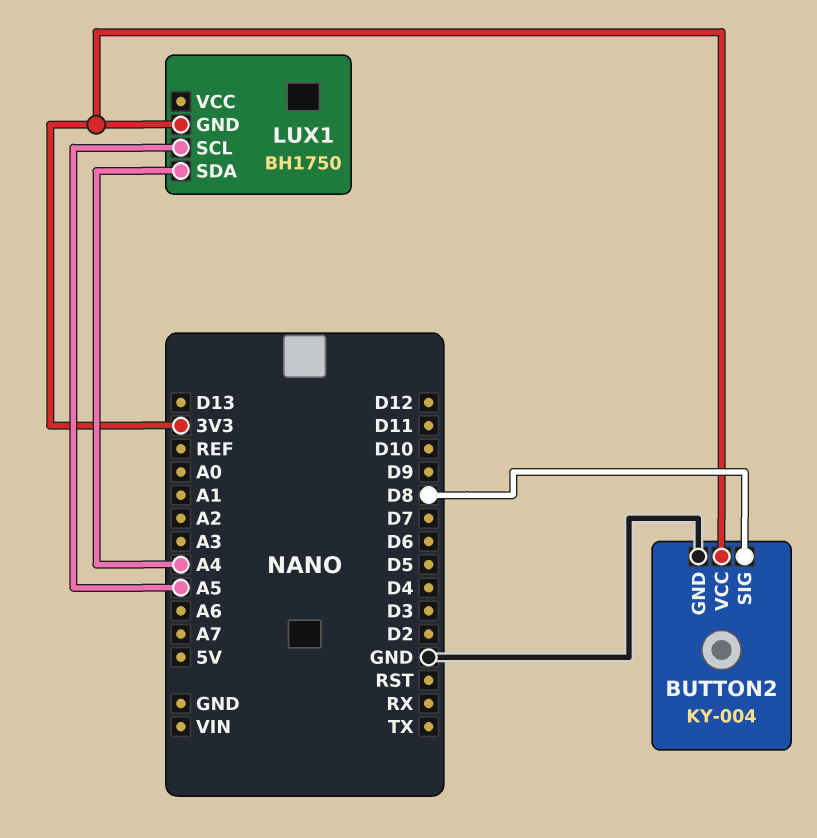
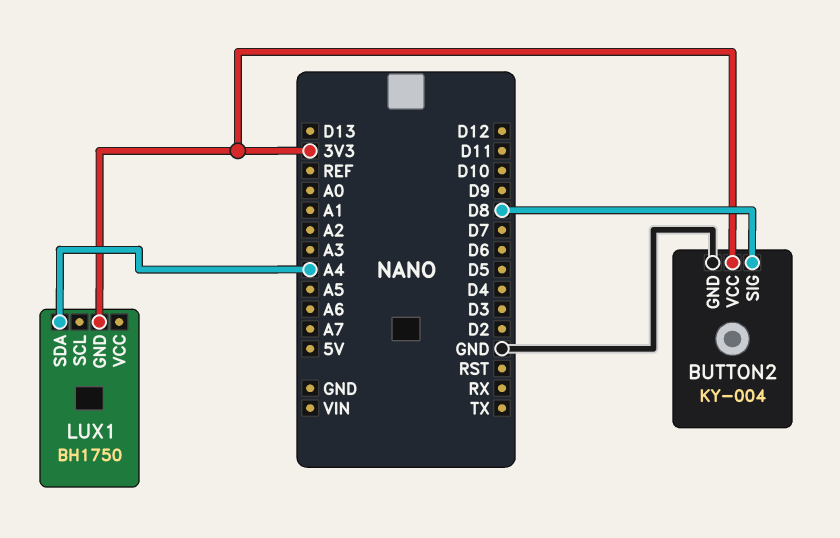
LUX1 pin SCL: A5 -> none

